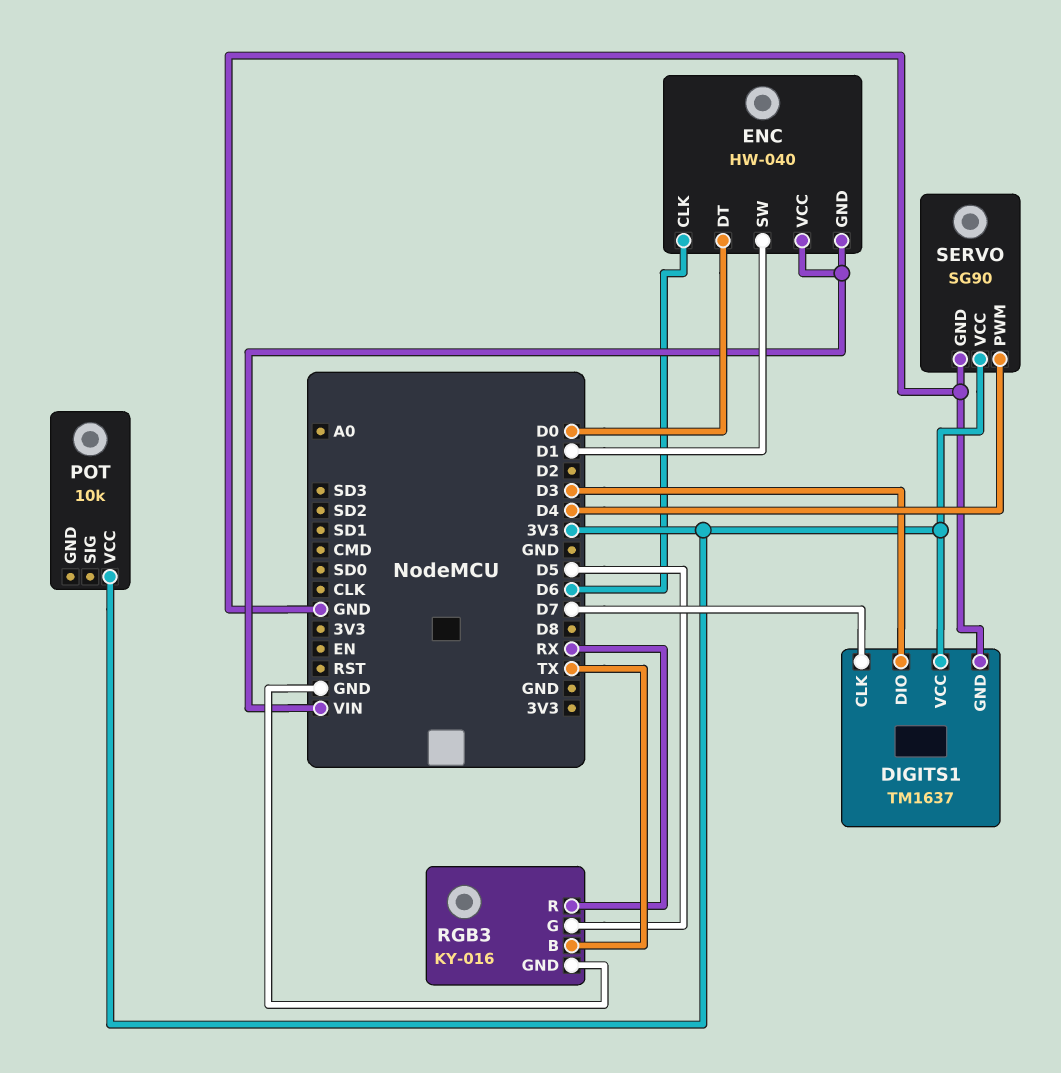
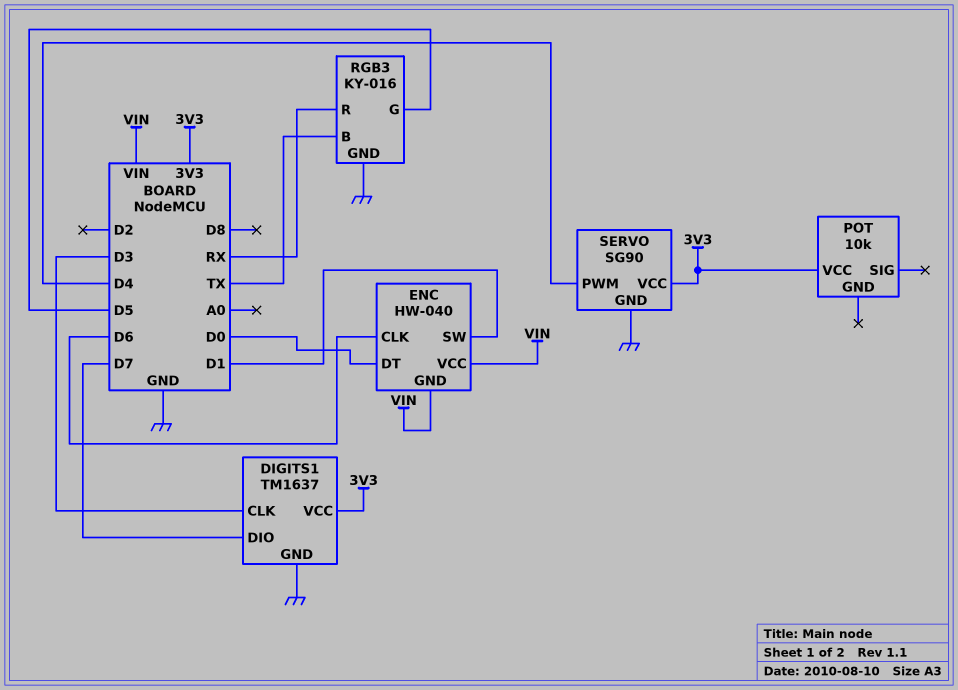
DIGITS1 pin CLK: D7 -> D3
DIGITS1 pin DIO: D3 -> D7

